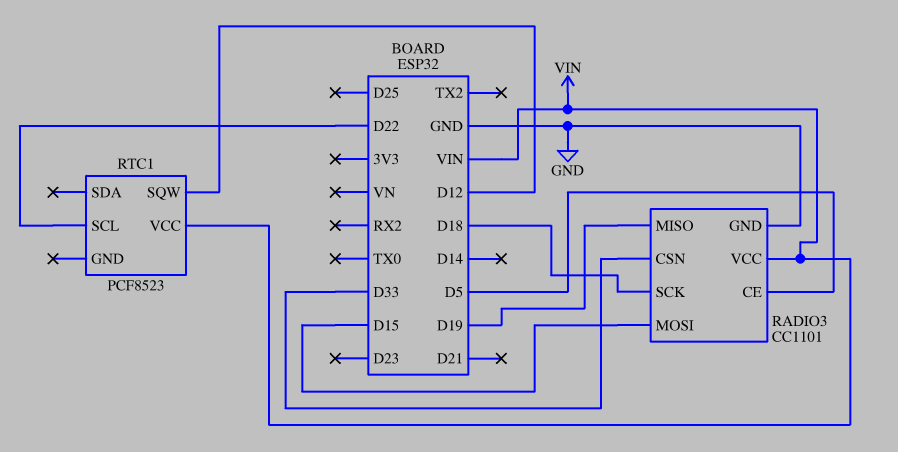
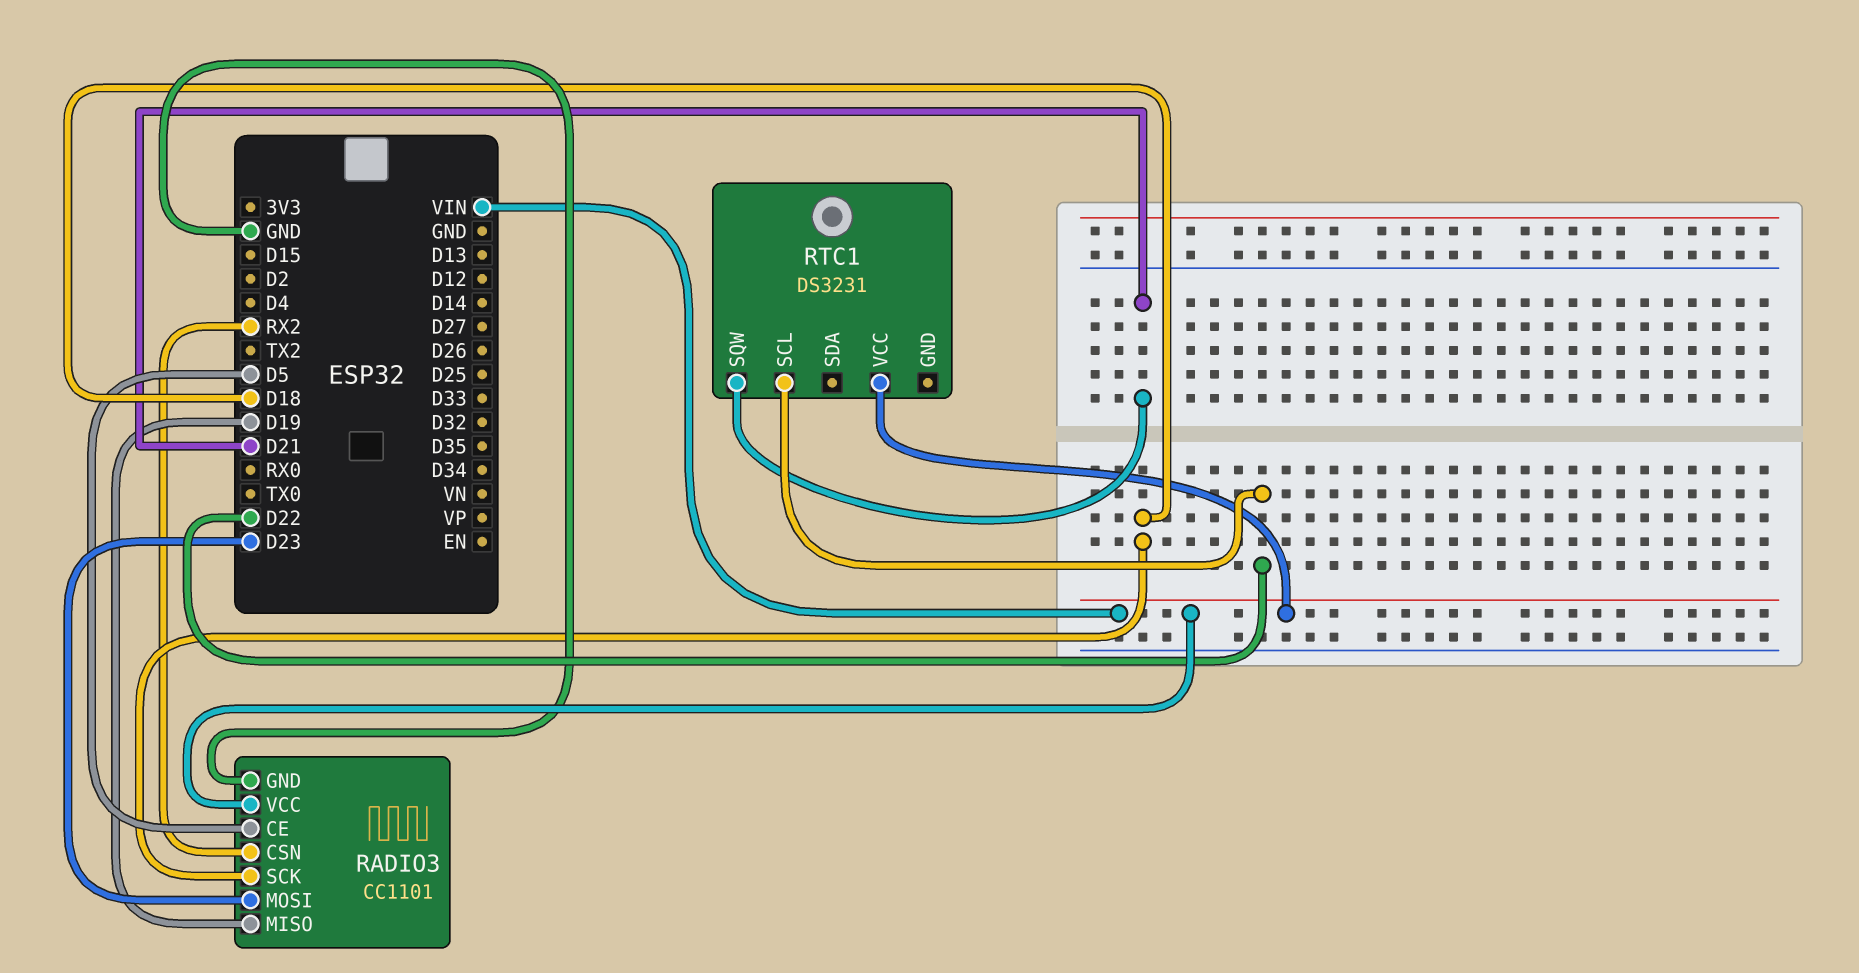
RADIO3 pin CSN: D33 -> RX2
RADIO3 pin MOSI: D15 -> D23
RTC1: PCF8523 -> DS3231
RTC1 pin SQW: D12 -> D21

